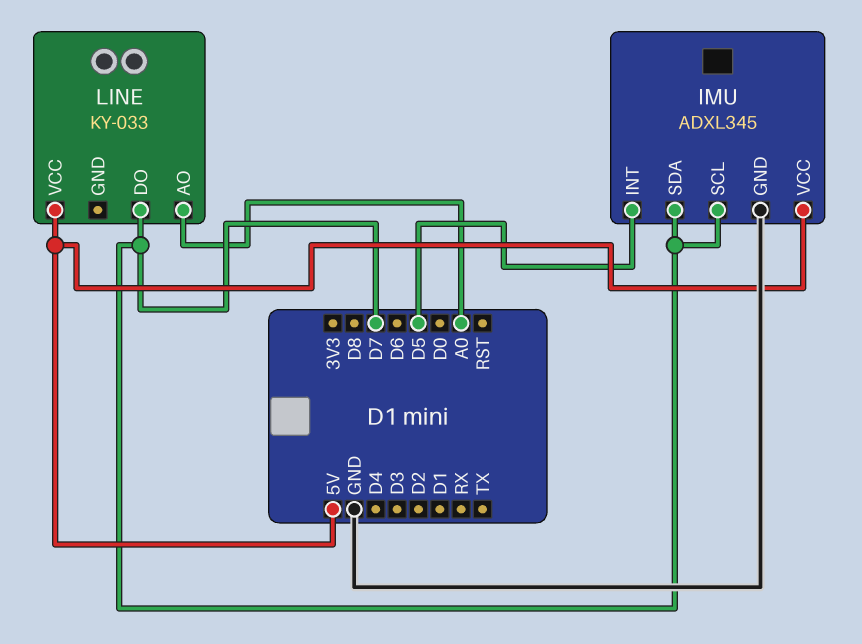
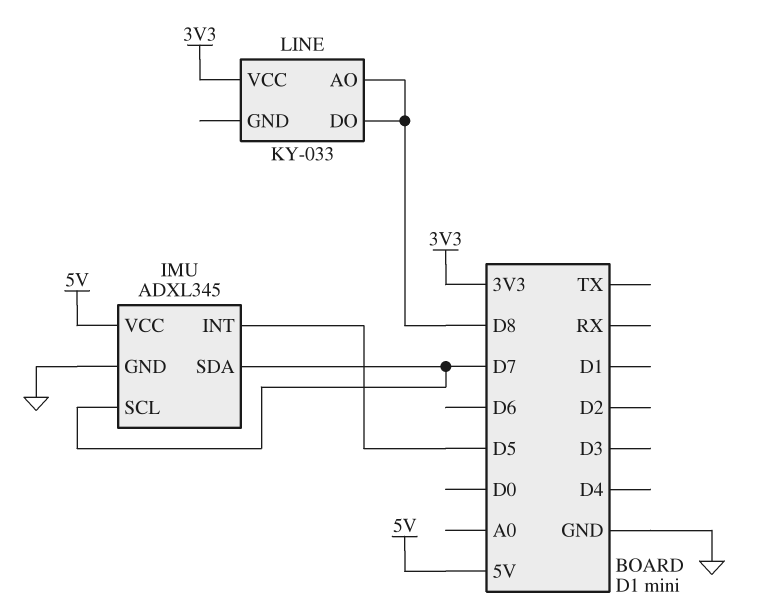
LINE pin AO: A0 -> D8
LINE pin DO: D7 -> D8
LINE pin VCC: 5V -> 3V3

